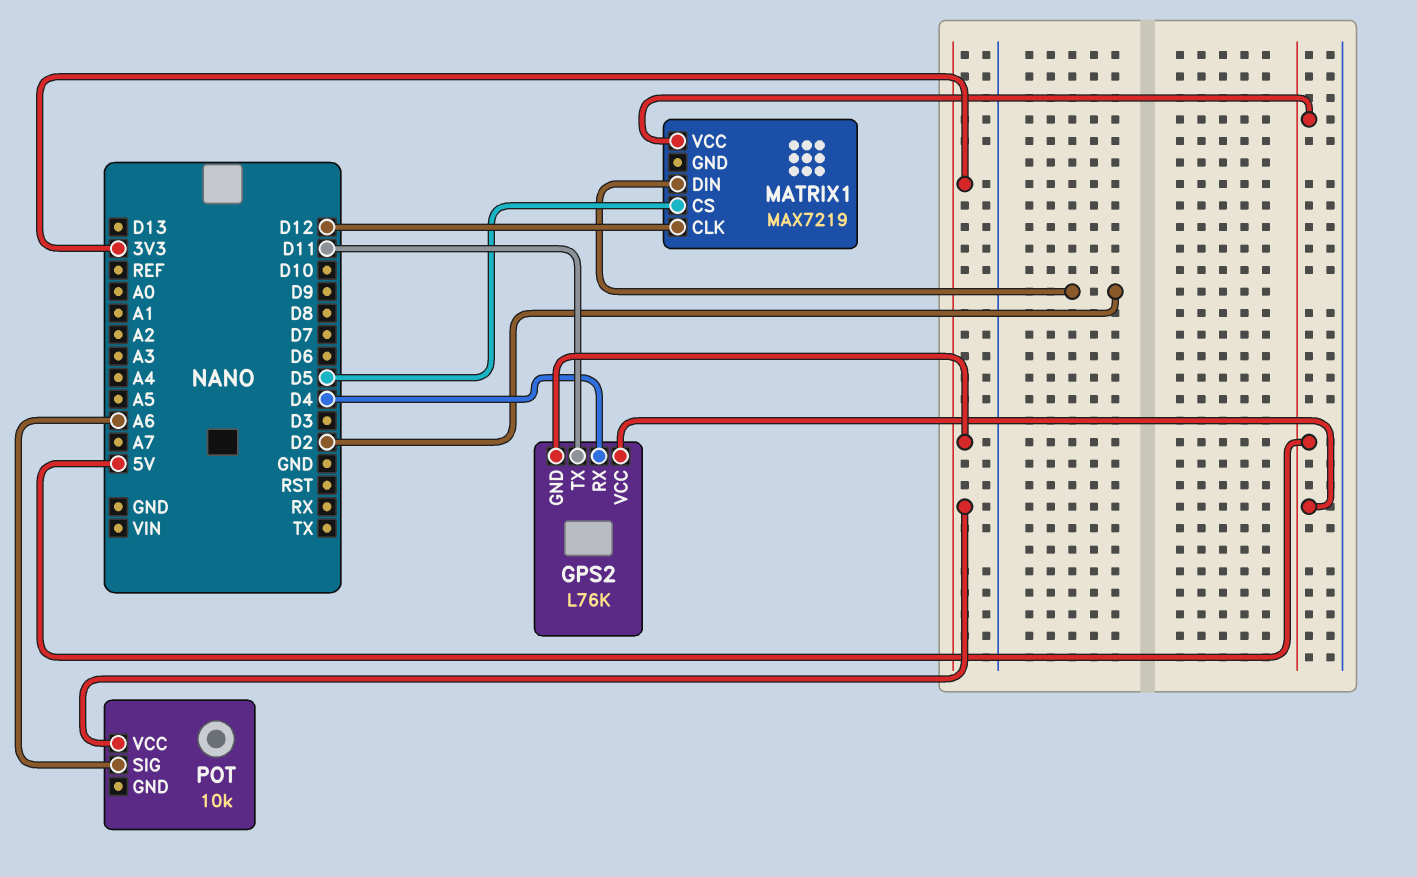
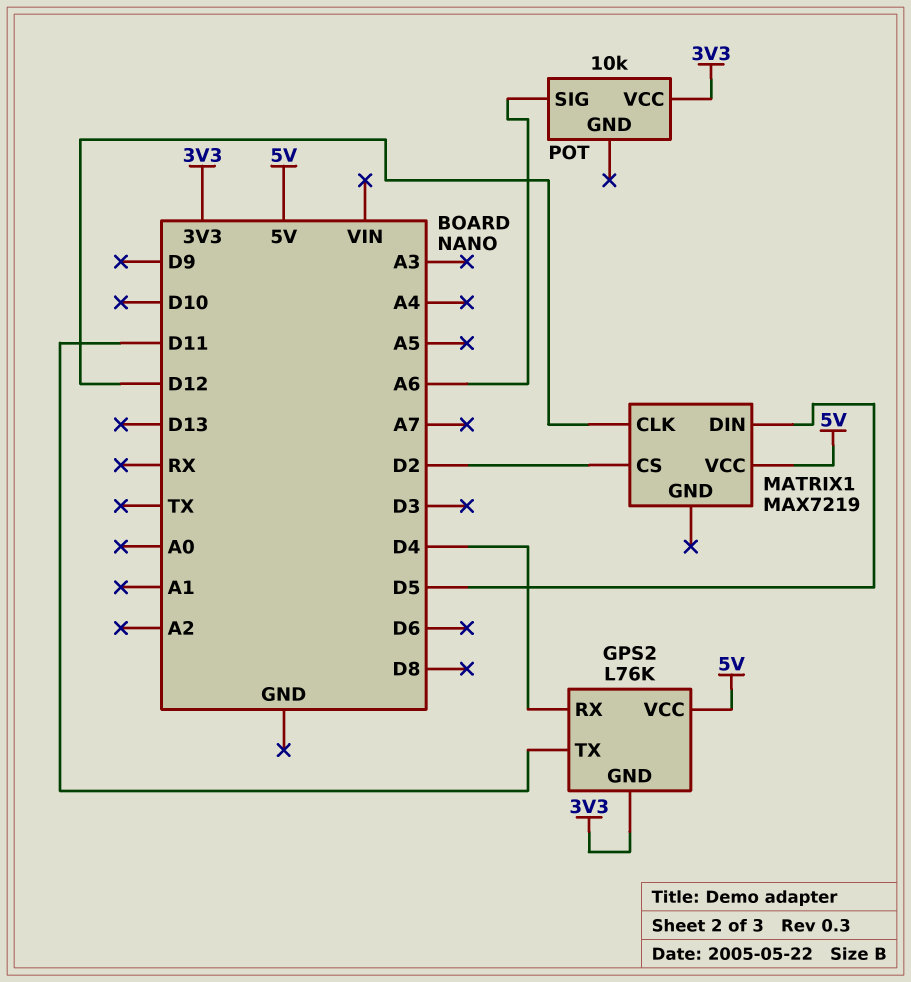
MATRIX1 pin CS: D5 -> D2
MATRIX1 pin DIN: D2 -> D5

